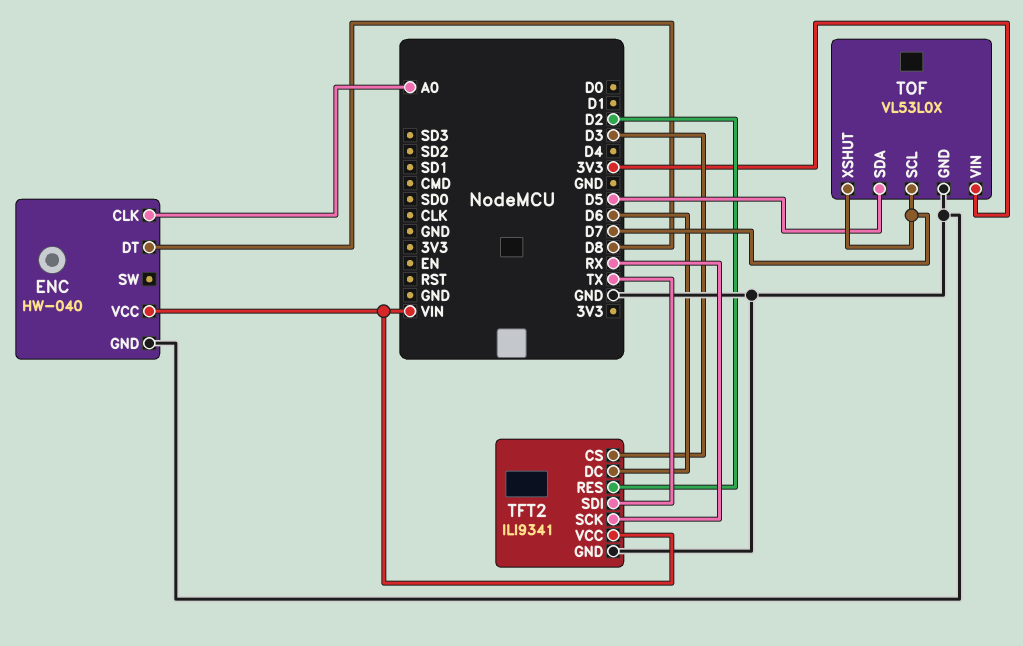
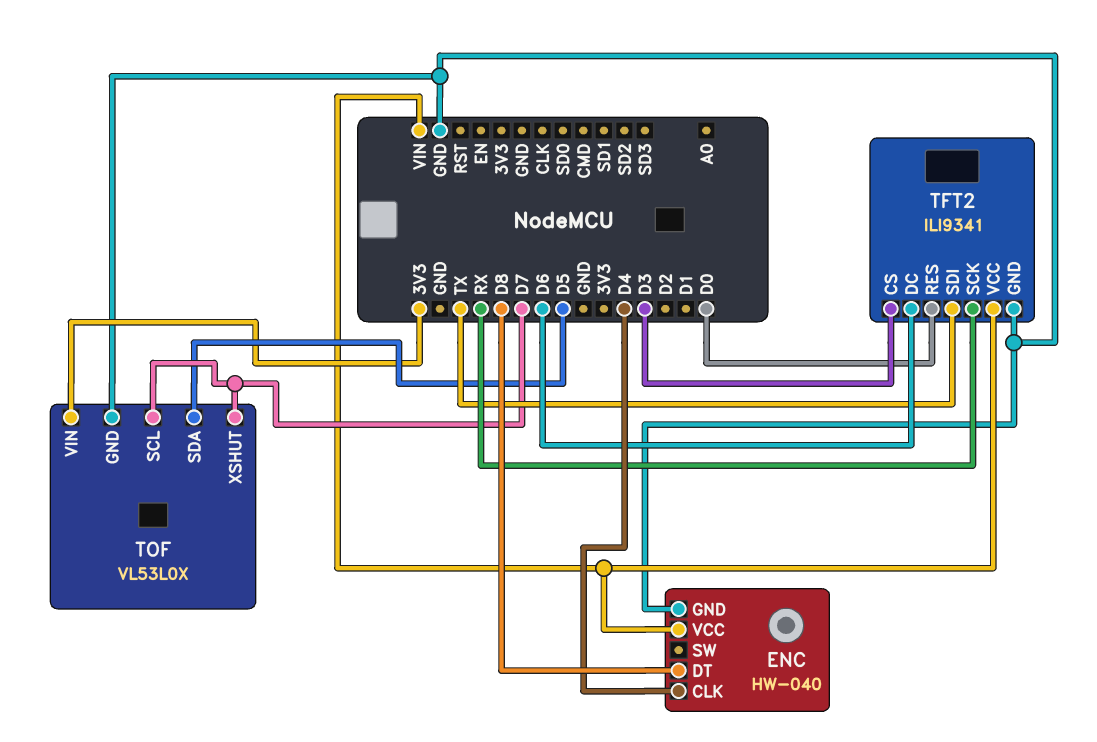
ENC pin CLK: A0 -> D4
TFT2 pin RES: D2 -> D0

